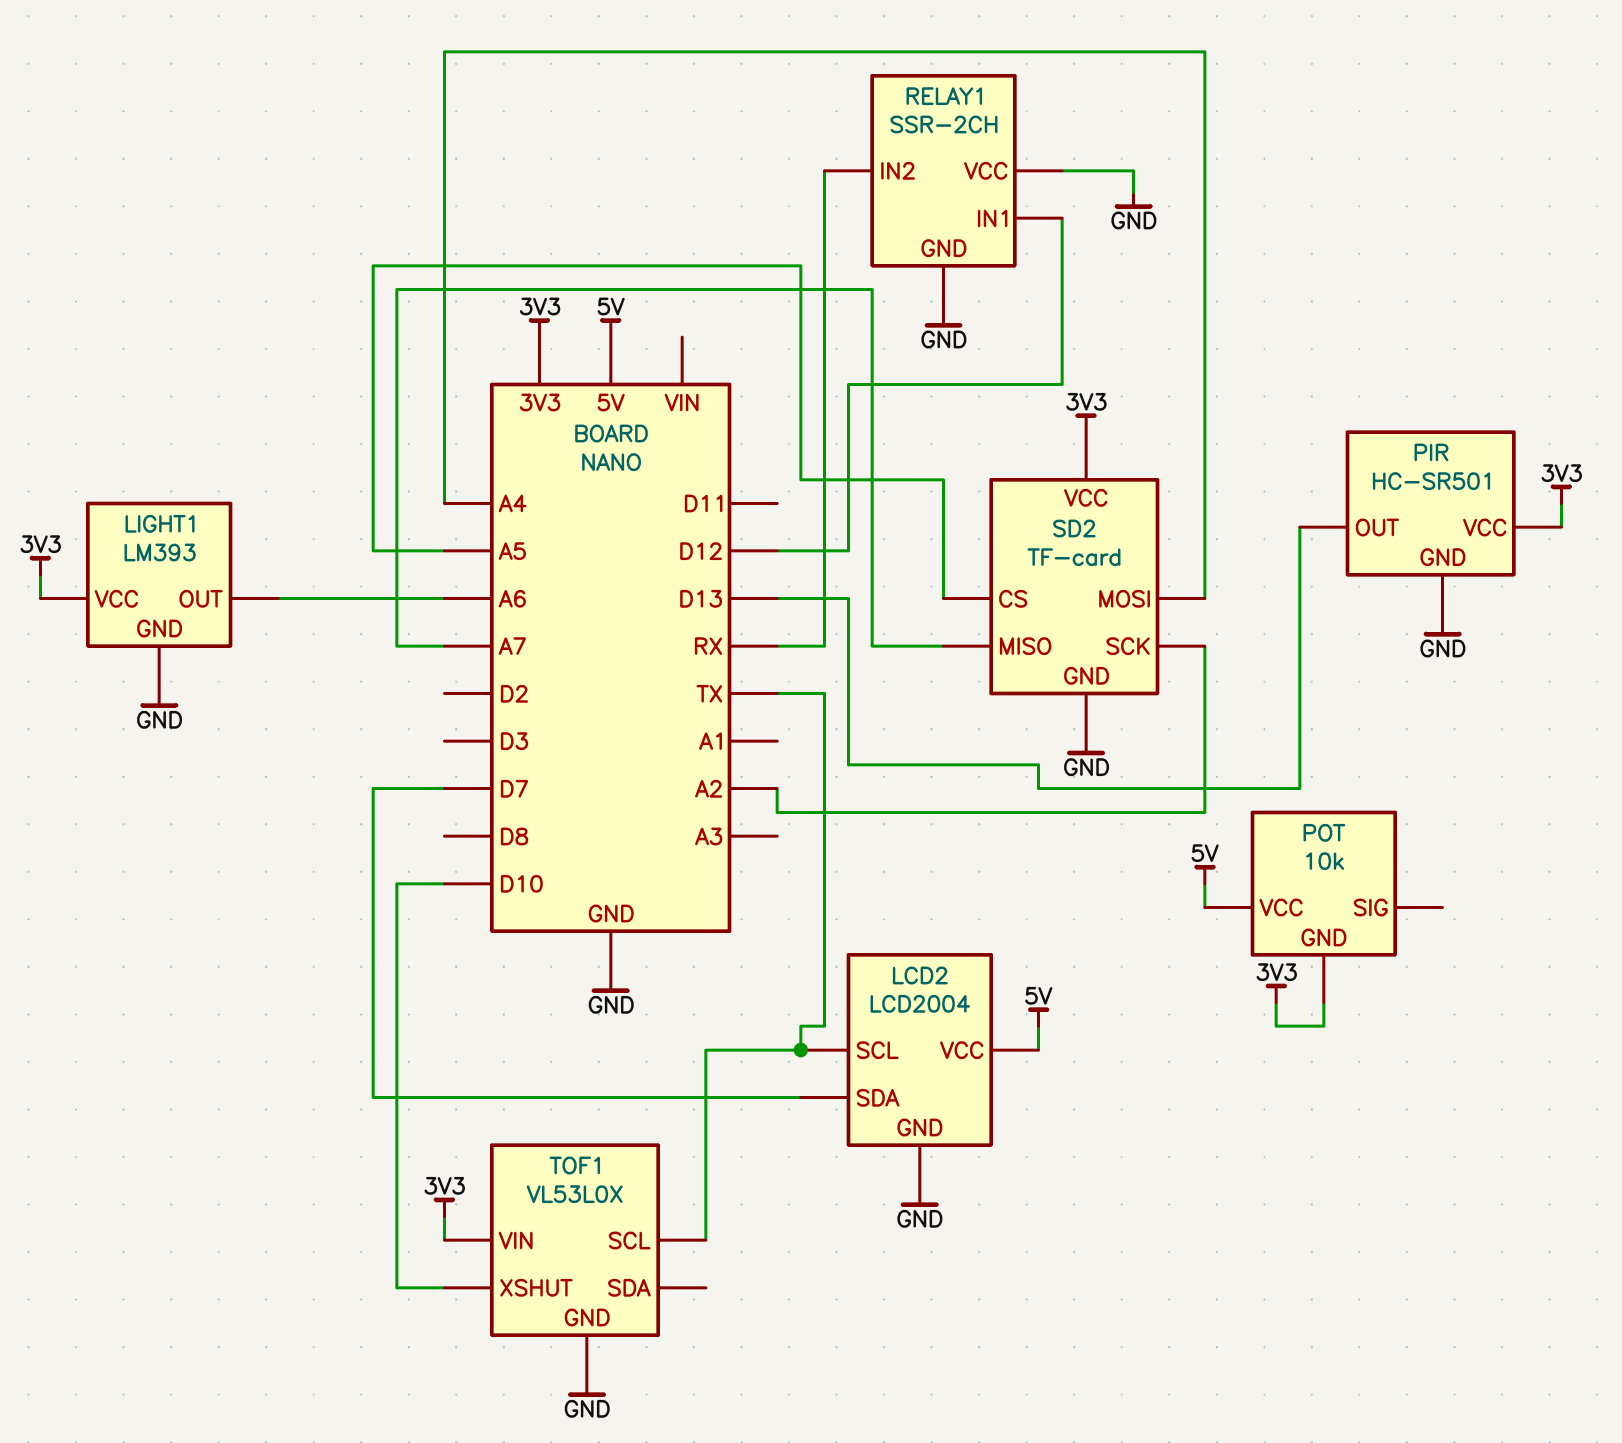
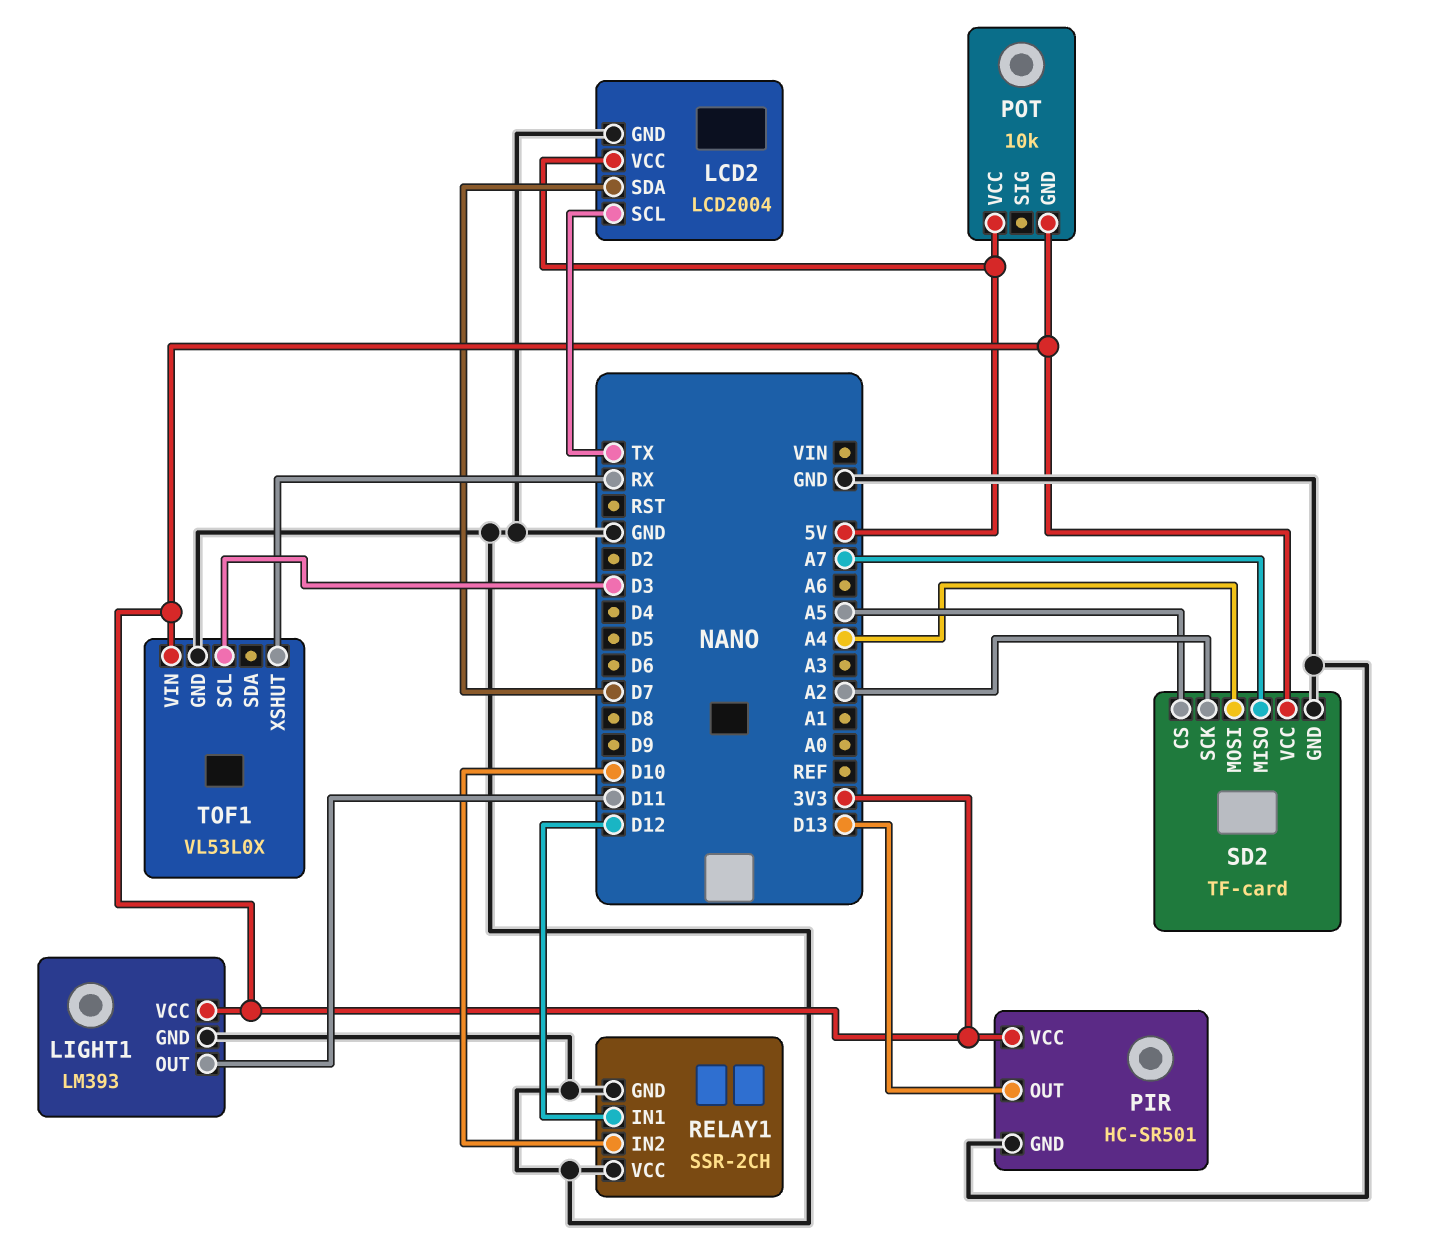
LIGHT1 pin OUT: A6 -> D11
RELAY1 pin IN2: RX -> D10
TOF1 pin SCL: TX -> D3
TOF1 pin XSHUT: D10 -> RX

